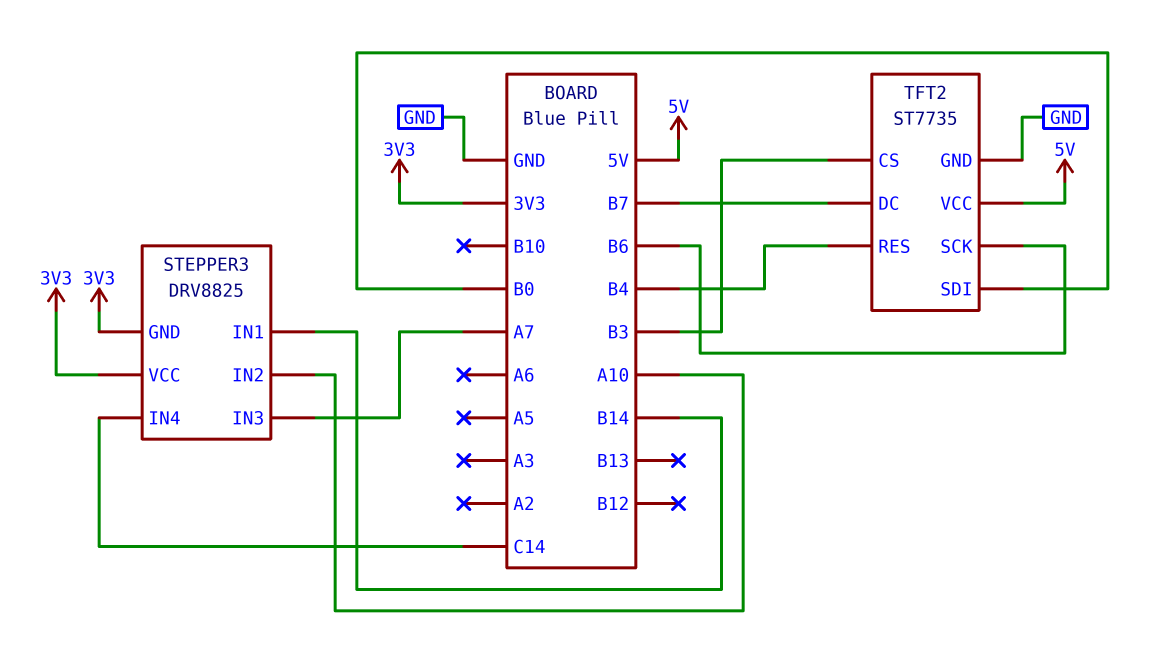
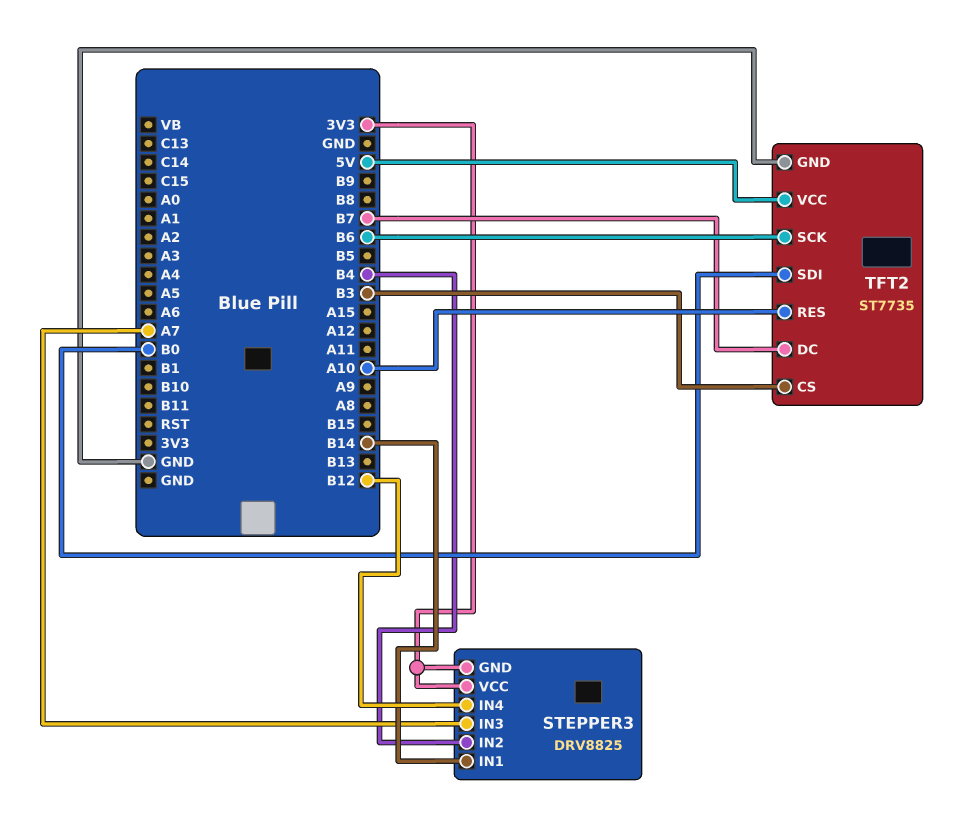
STEPPER3 pin IN2: A10 -> B4
STEPPER3 pin IN4: C14 -> B12
TFT2 pin RES: B4 -> A10

